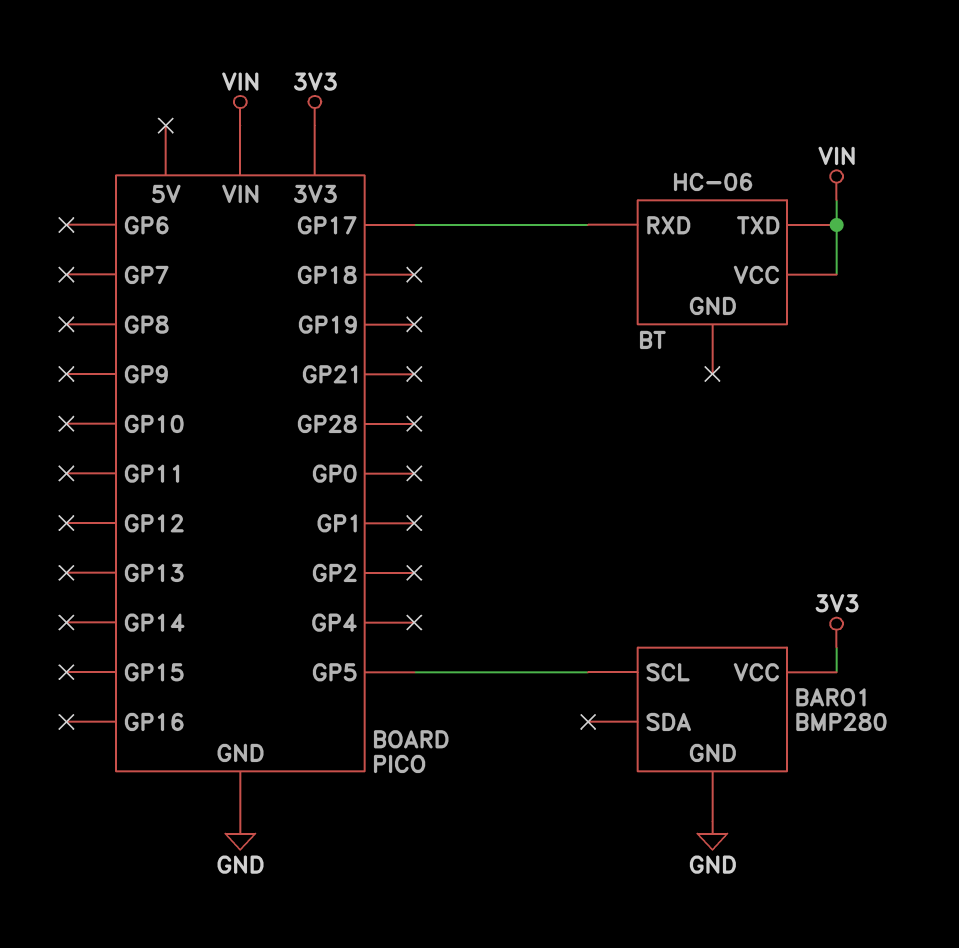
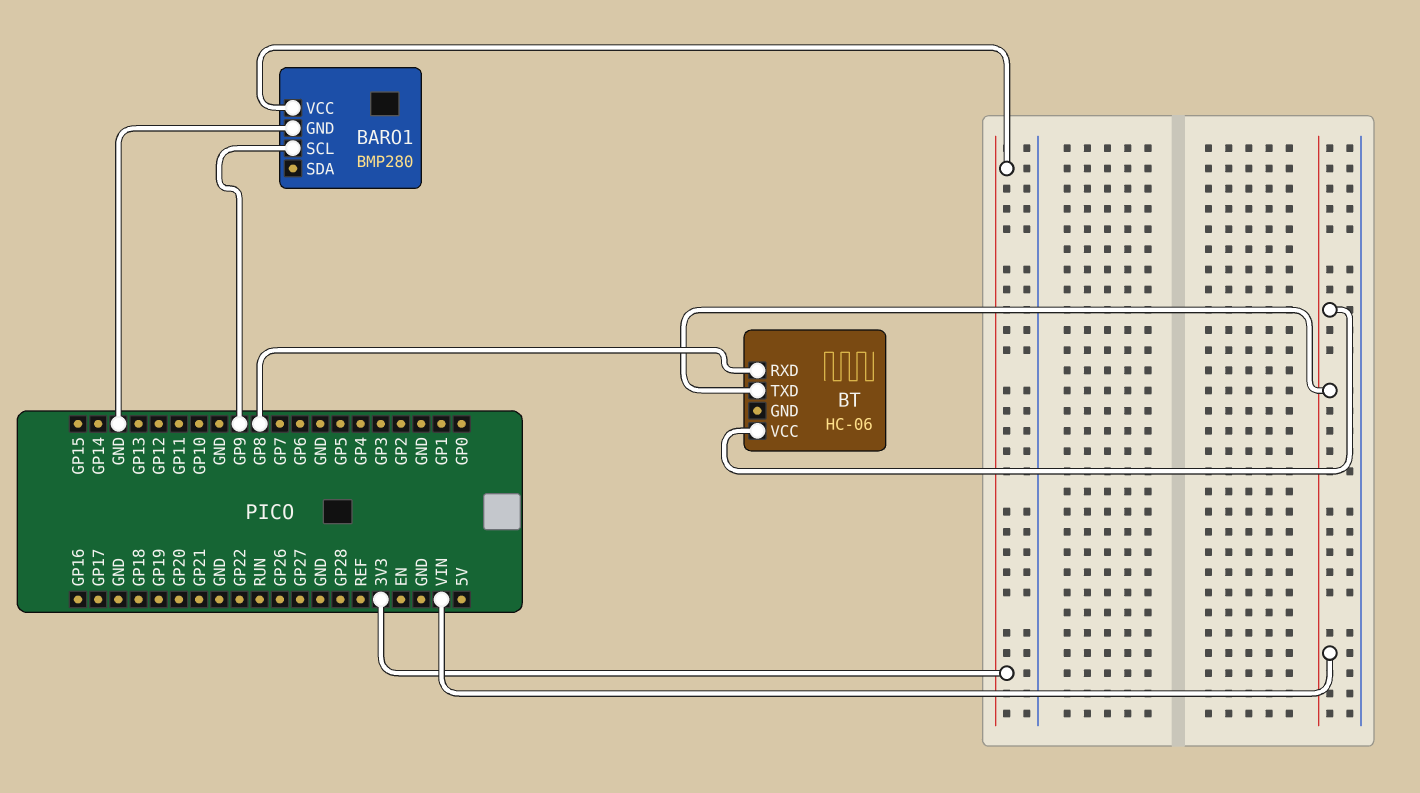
BARO1 pin SCL: GP5 -> GP9
BT pin RXD: GP17 -> GP8

